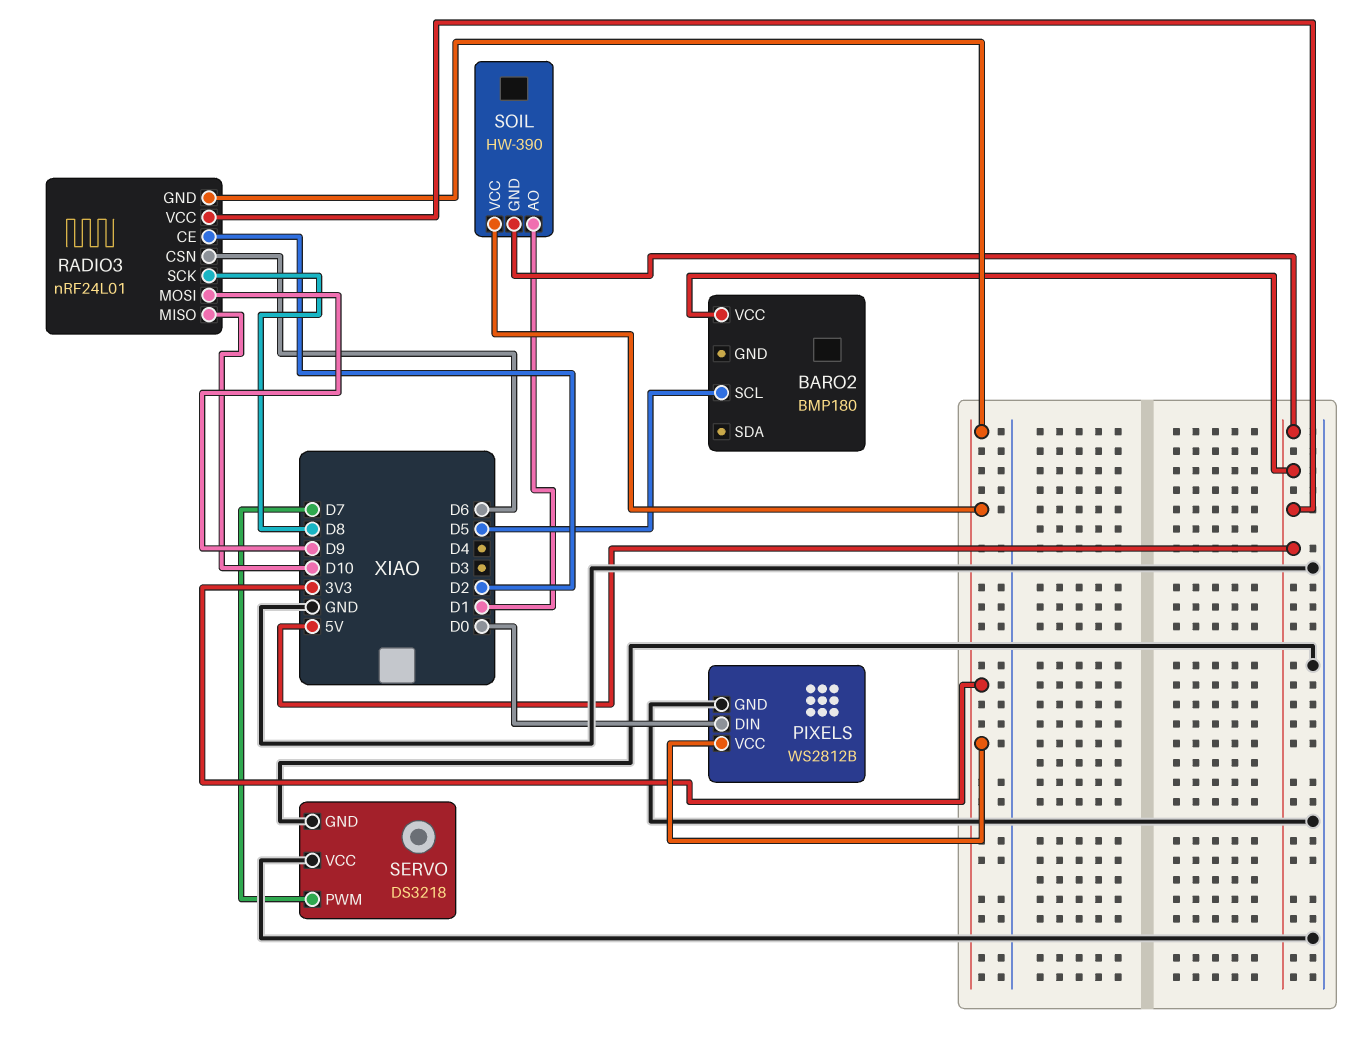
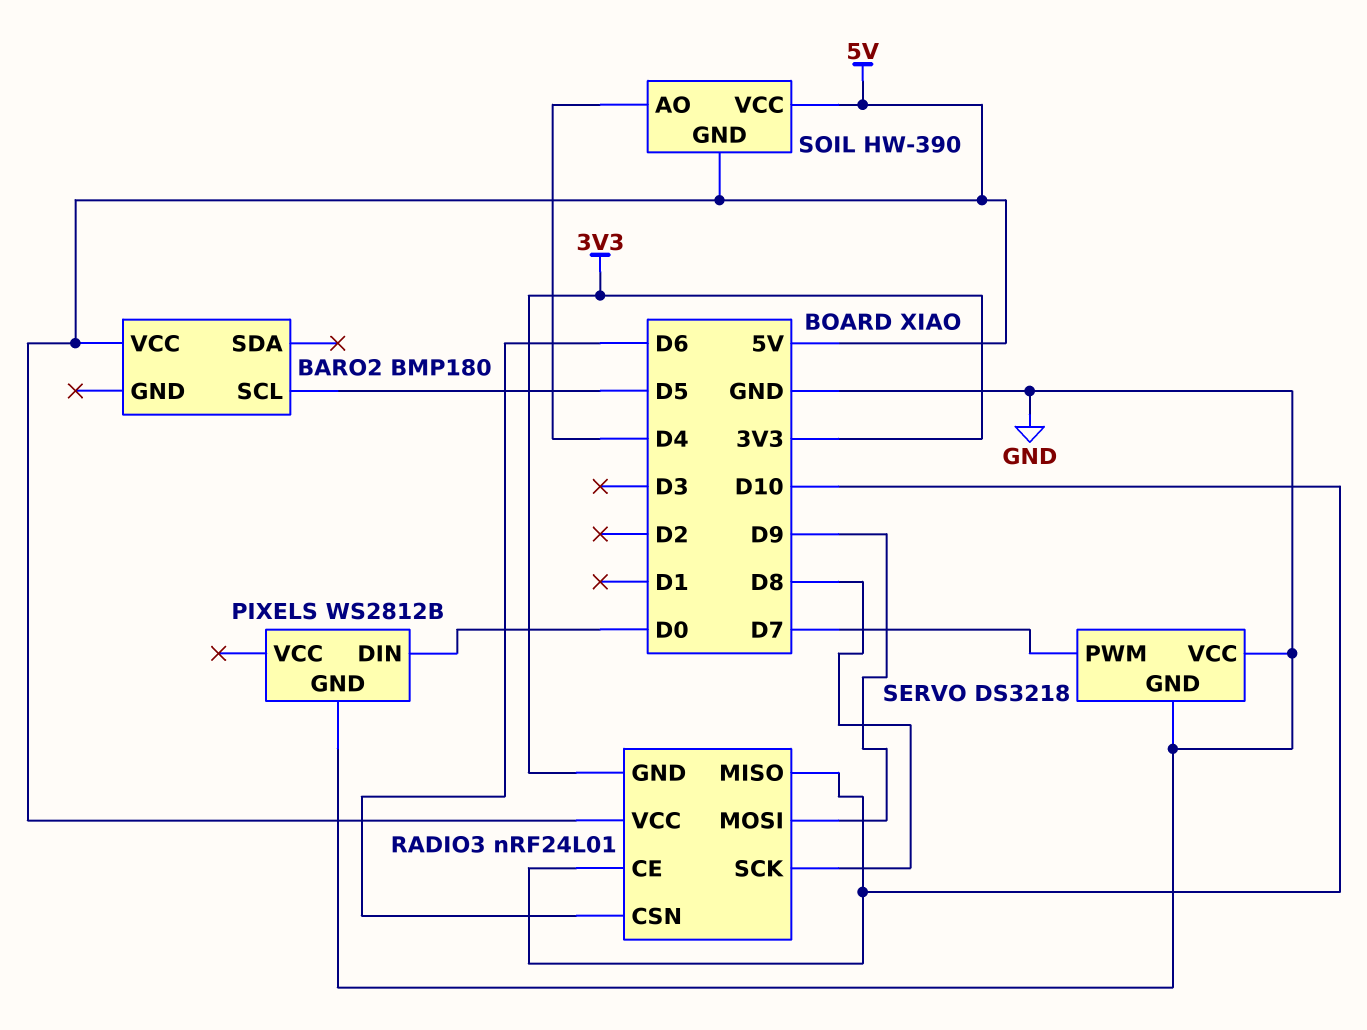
PIXELS pin VCC: 3V3 -> none
RADIO3 pin CE: D2 -> D10
SOIL pin AO: D1 -> D4
SOIL pin VCC: 3V3 -> 5V

